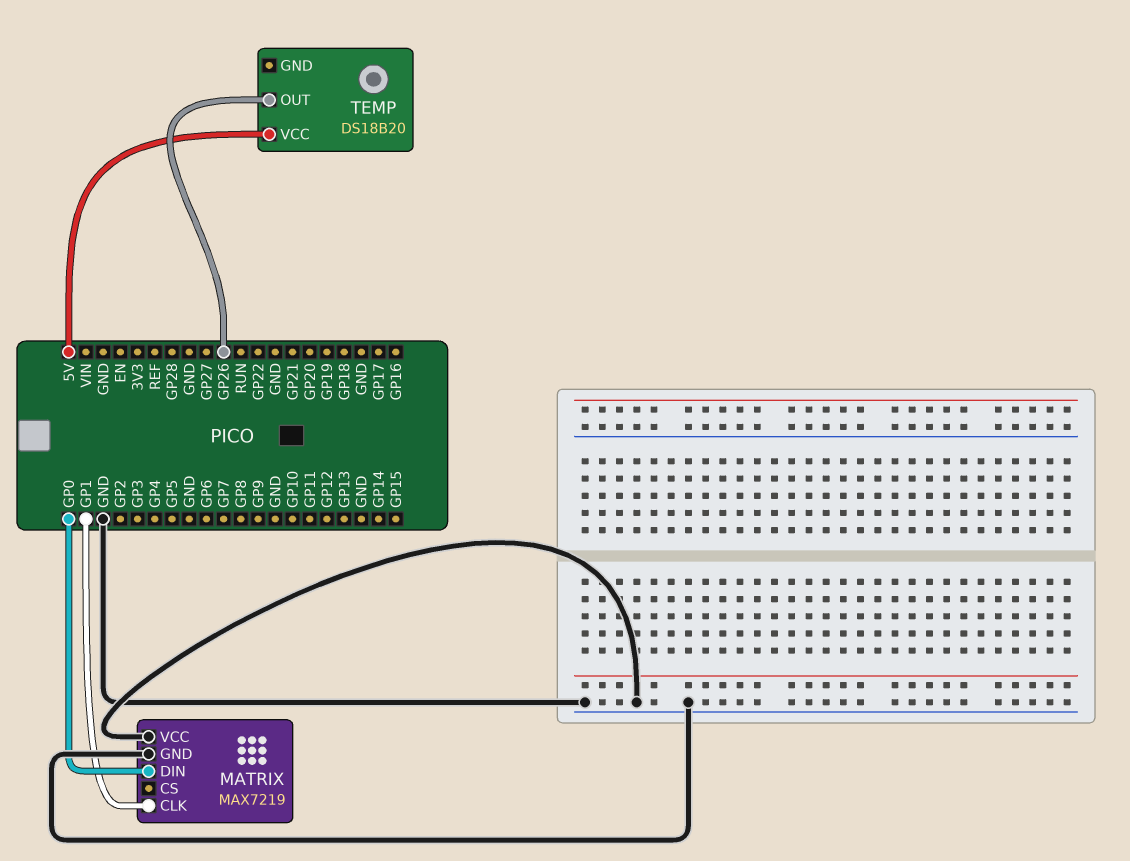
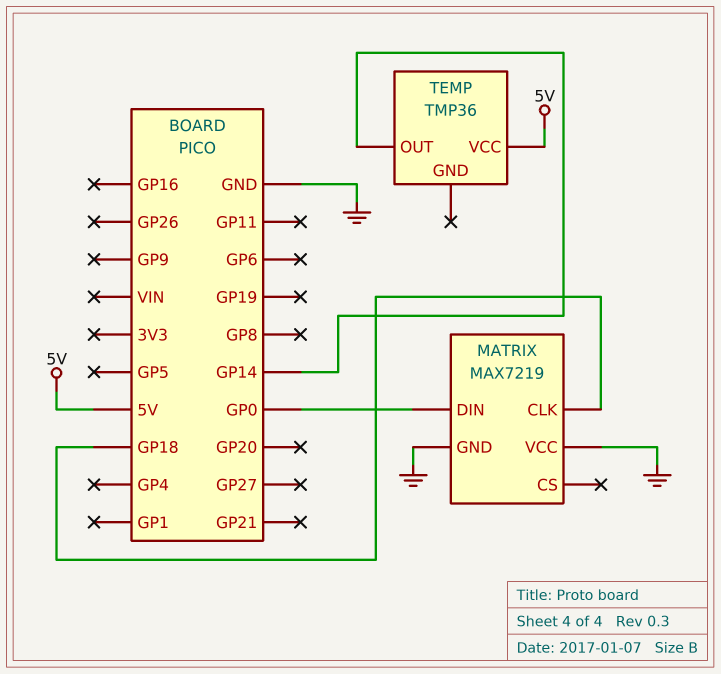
MATRIX pin CLK: GP1 -> GP18
TEMP: DS18B20 -> TMP36
TEMP pin OUT: GP26 -> GP14

